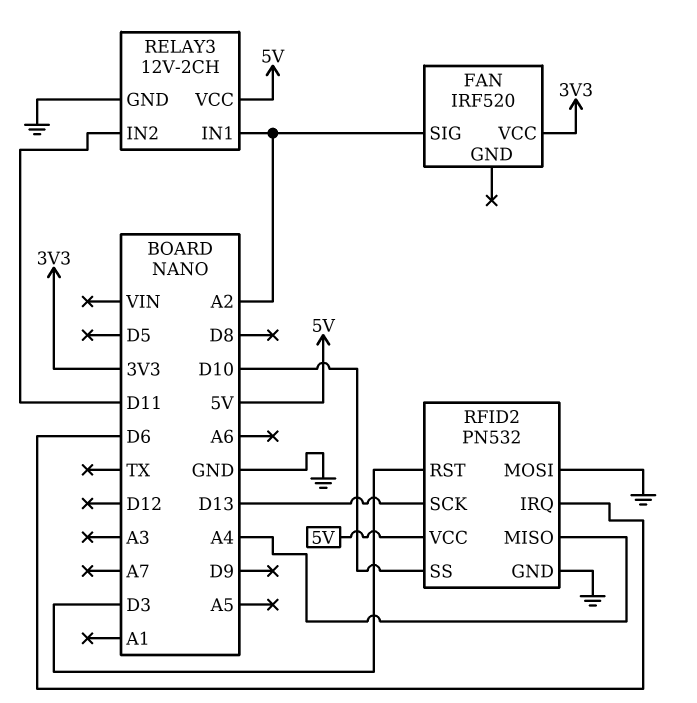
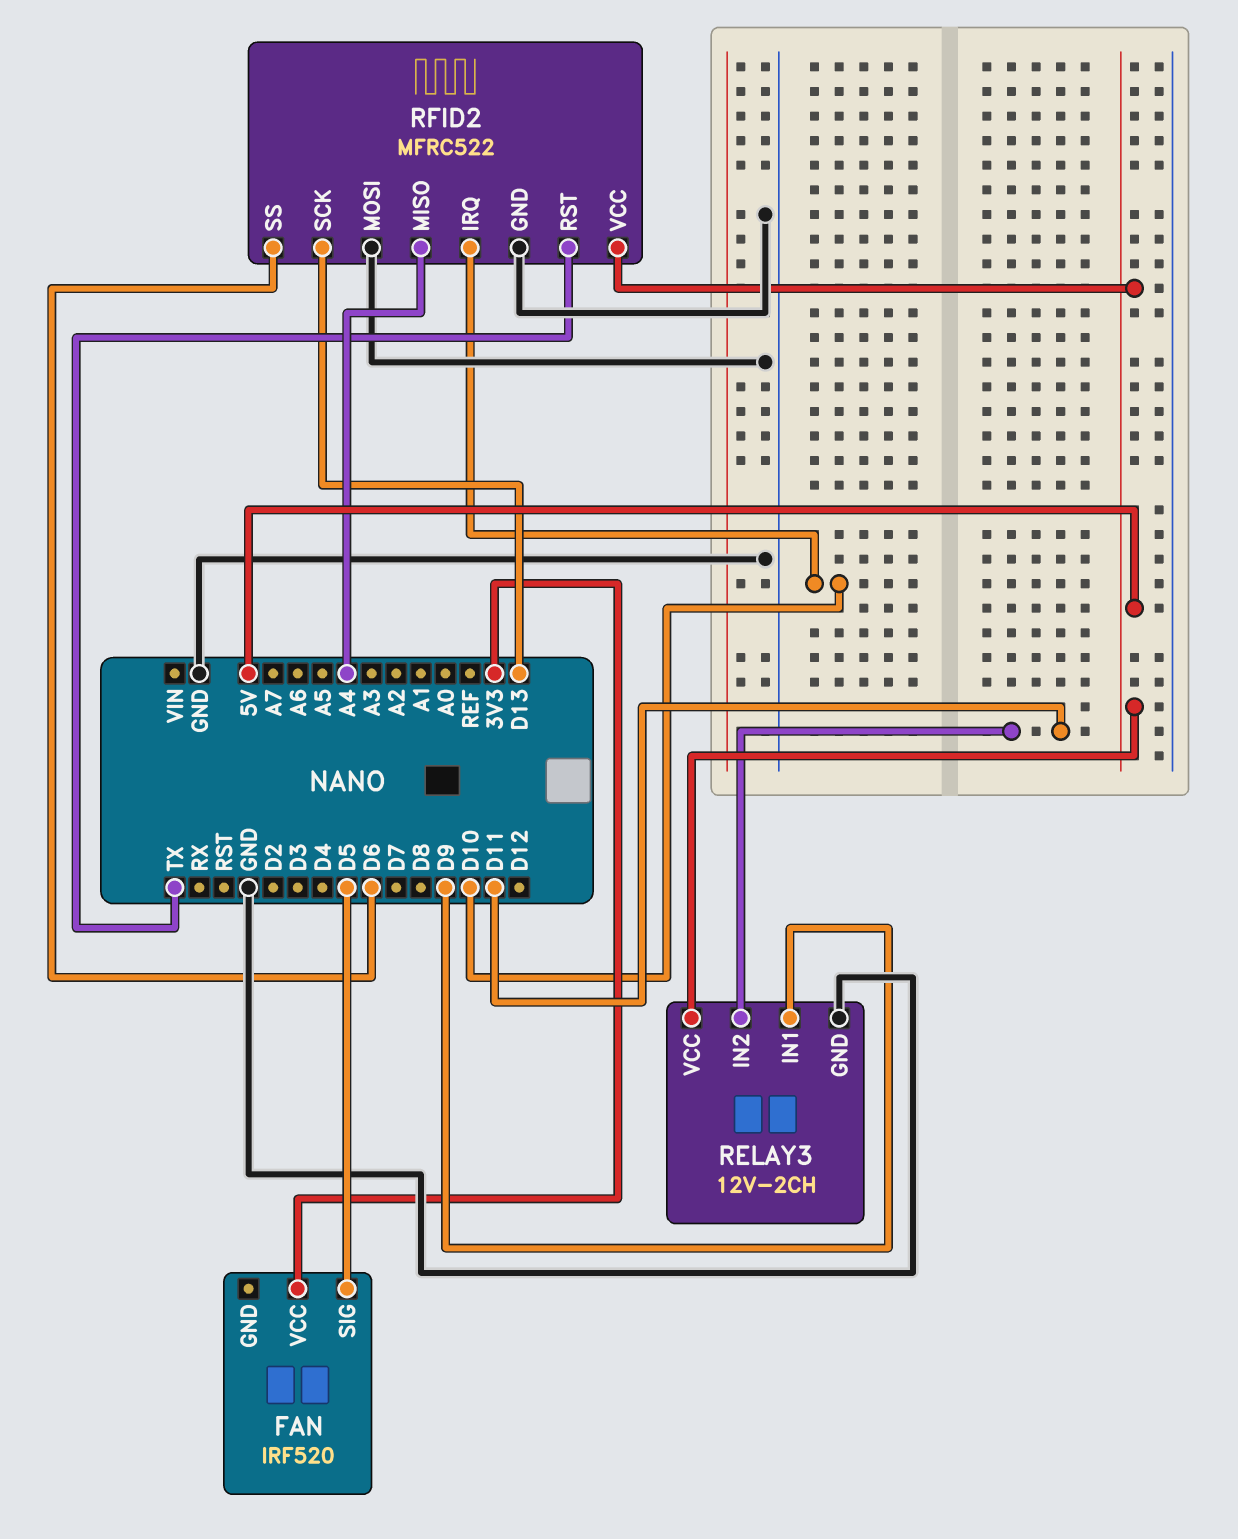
FAN pin SIG: A2 -> D5
RELAY3 pin IN1: A2 -> D9
RFID2: PN532 -> MFRC522
RFID2 pin IRQ: D6 -> D10
RFID2 pin RST: D3 -> TX
RFID2 pin SS: D10 -> D6

